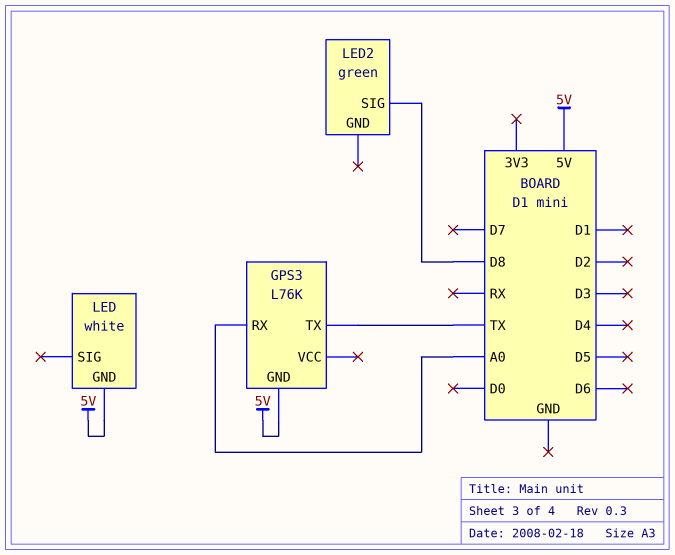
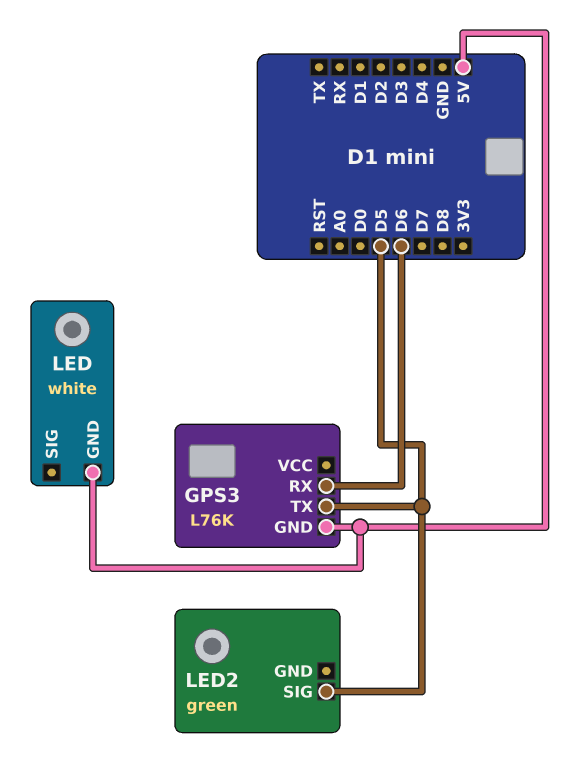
GPS3 pin RX: A0 -> D6
GPS3 pin TX: TX -> D5
LED2 pin SIG: D8 -> D5

